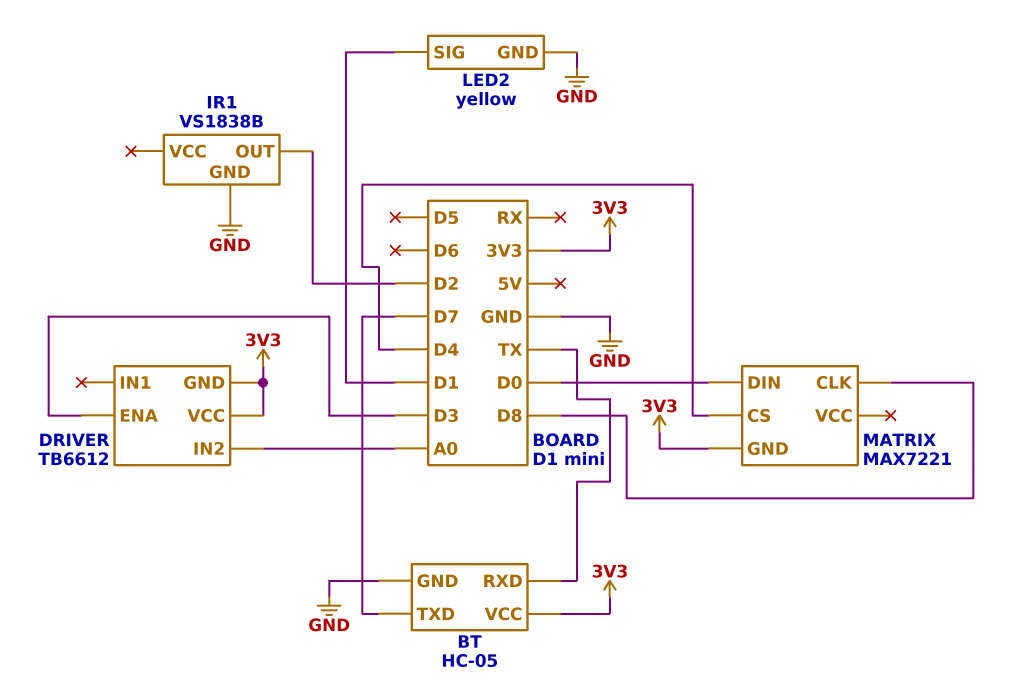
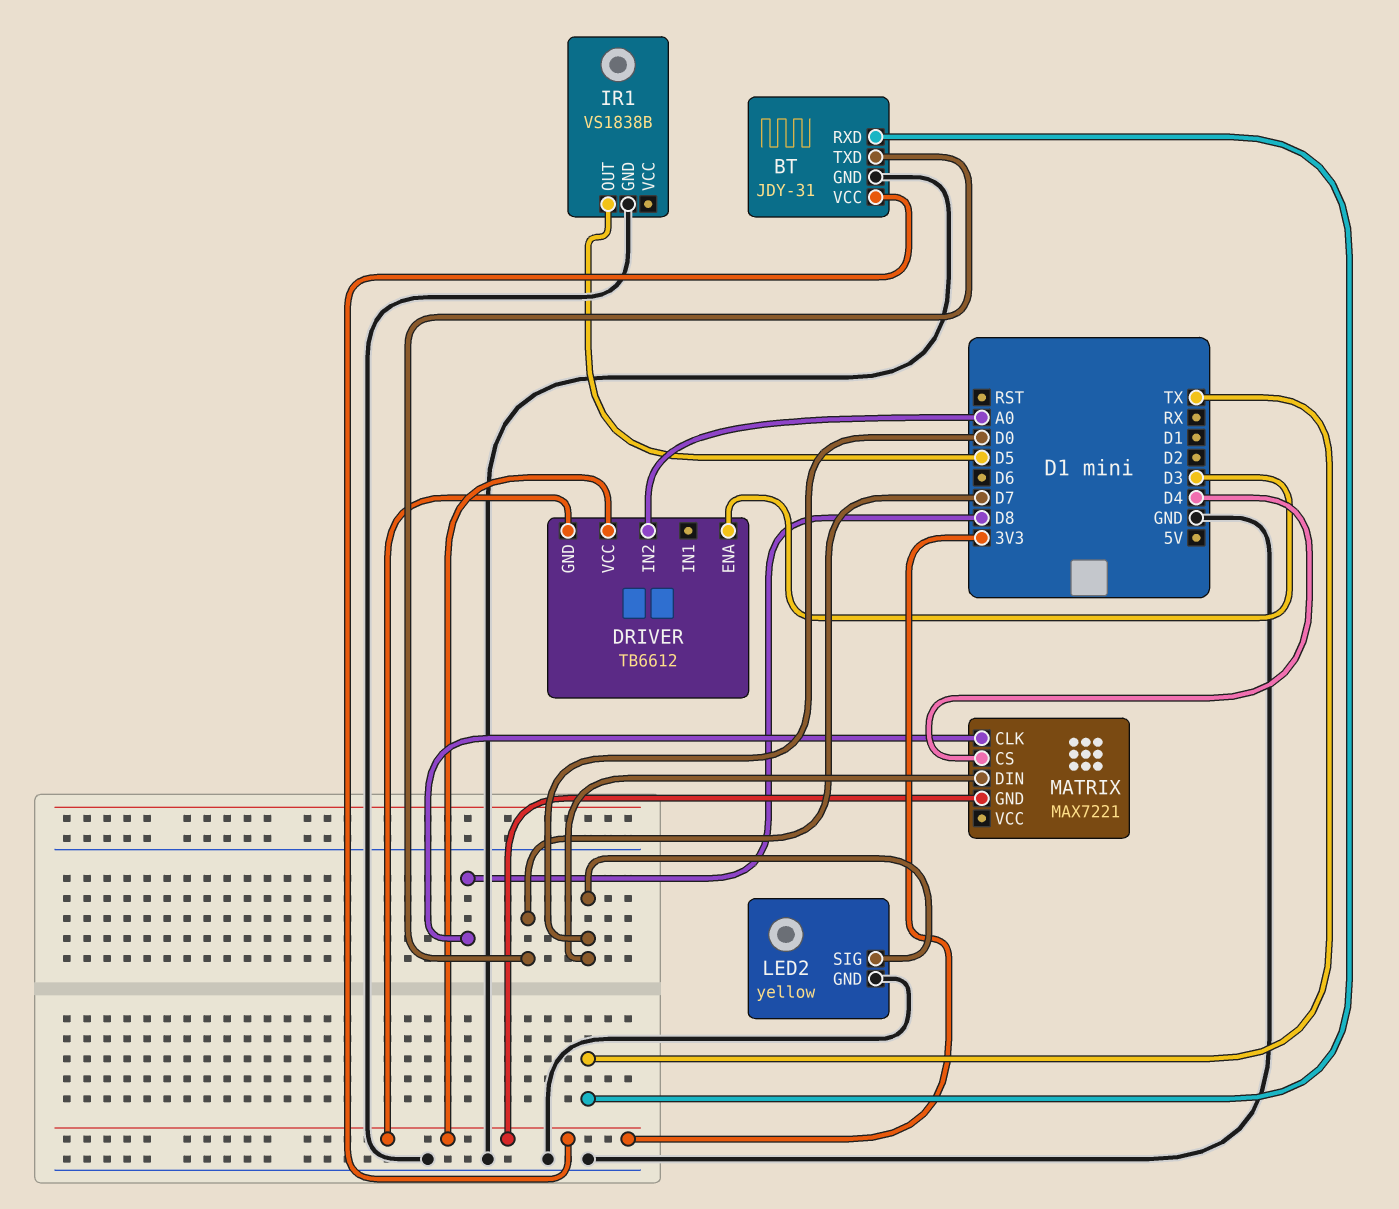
BT: HC-05 -> JDY-31
IR1 pin OUT: D2 -> D5
LED2 pin SIG: D1 -> D0

